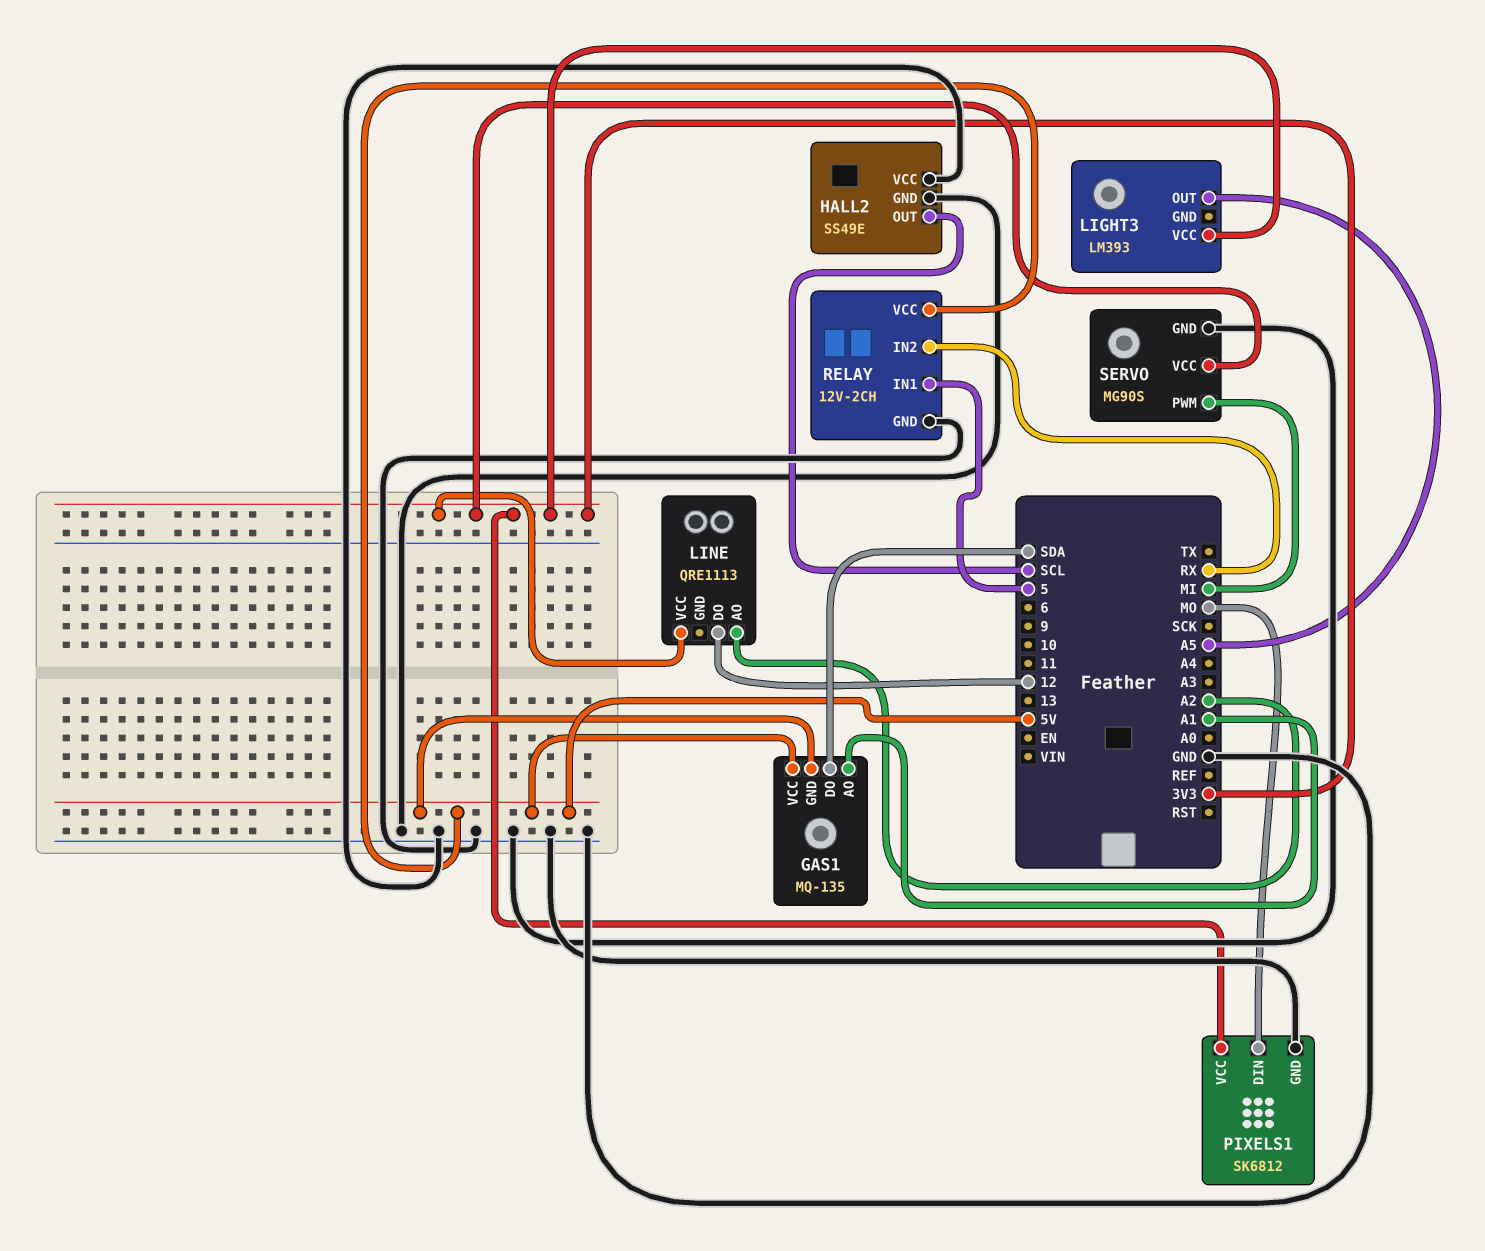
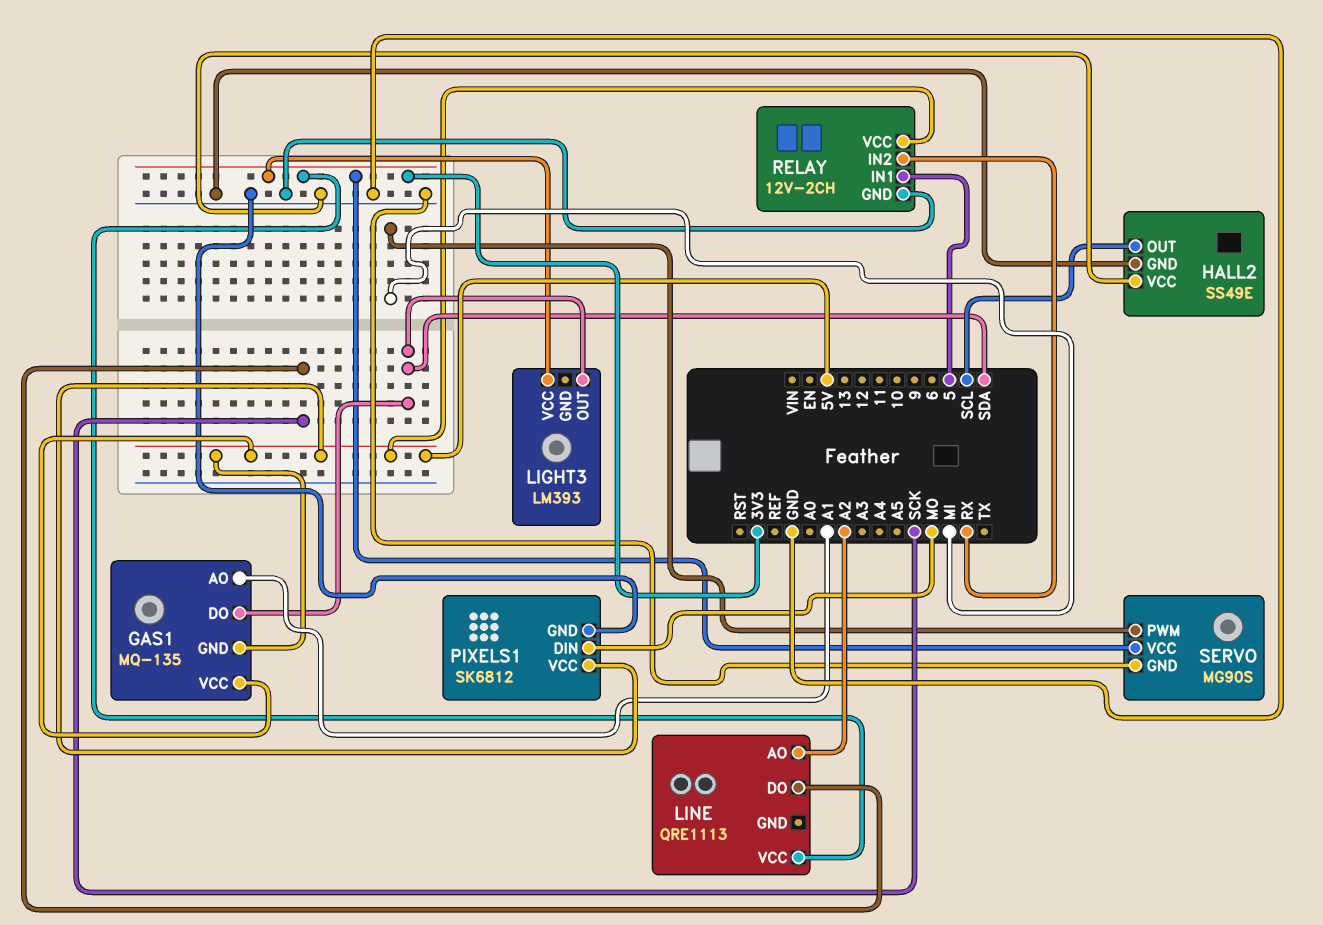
LIGHT3 pin OUT: A5 -> SDA
LINE pin DO: 12 -> SCK
PIXELS1 pin VCC: 3V3 -> 5V

